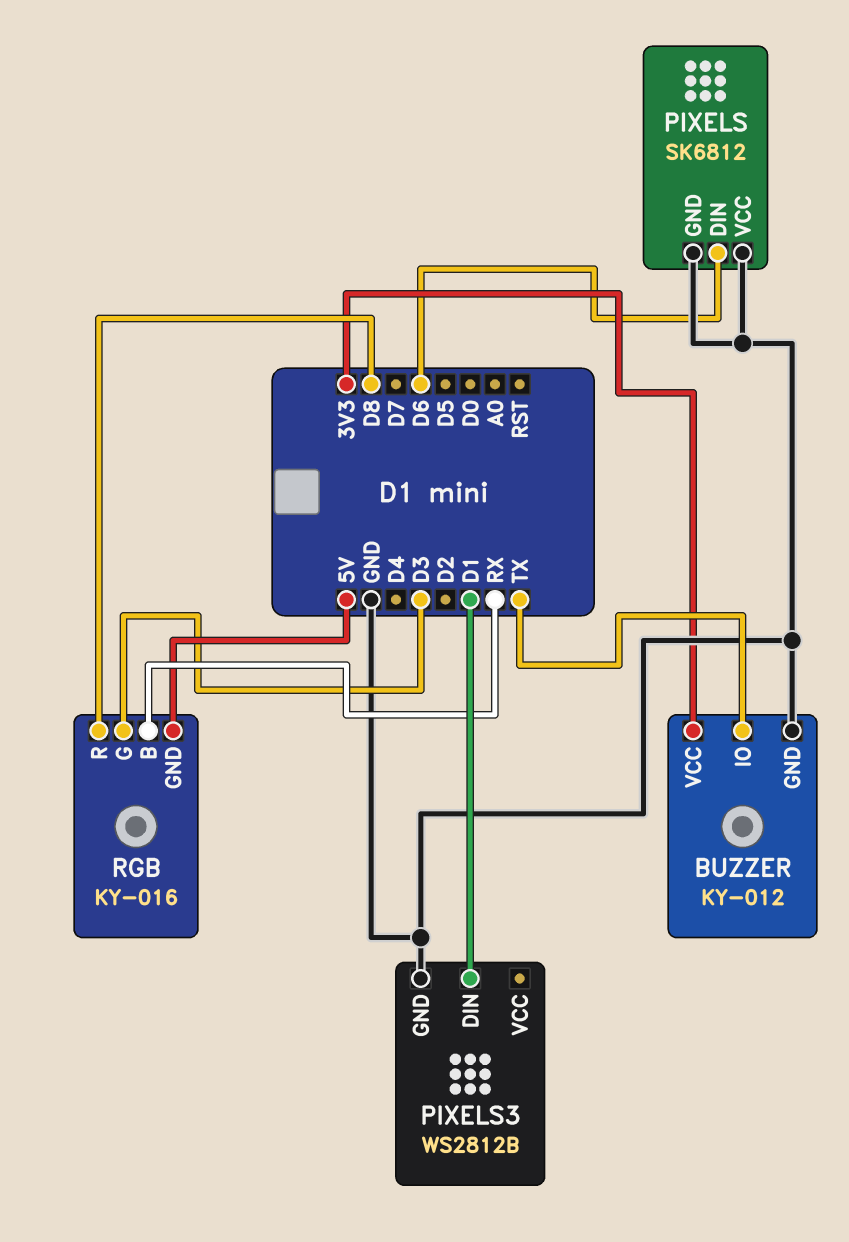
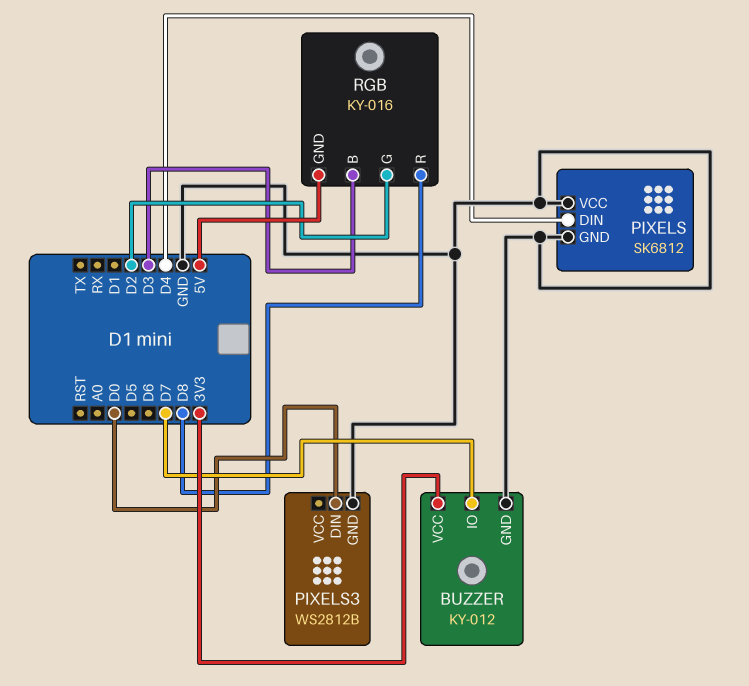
BUZZER pin IO: TX -> D7
PIXELS pin DIN: D6 -> D4
PIXELS3 pin DIN: D1 -> D0
RGB pin B: RX -> D3
RGB pin G: D3 -> D2

